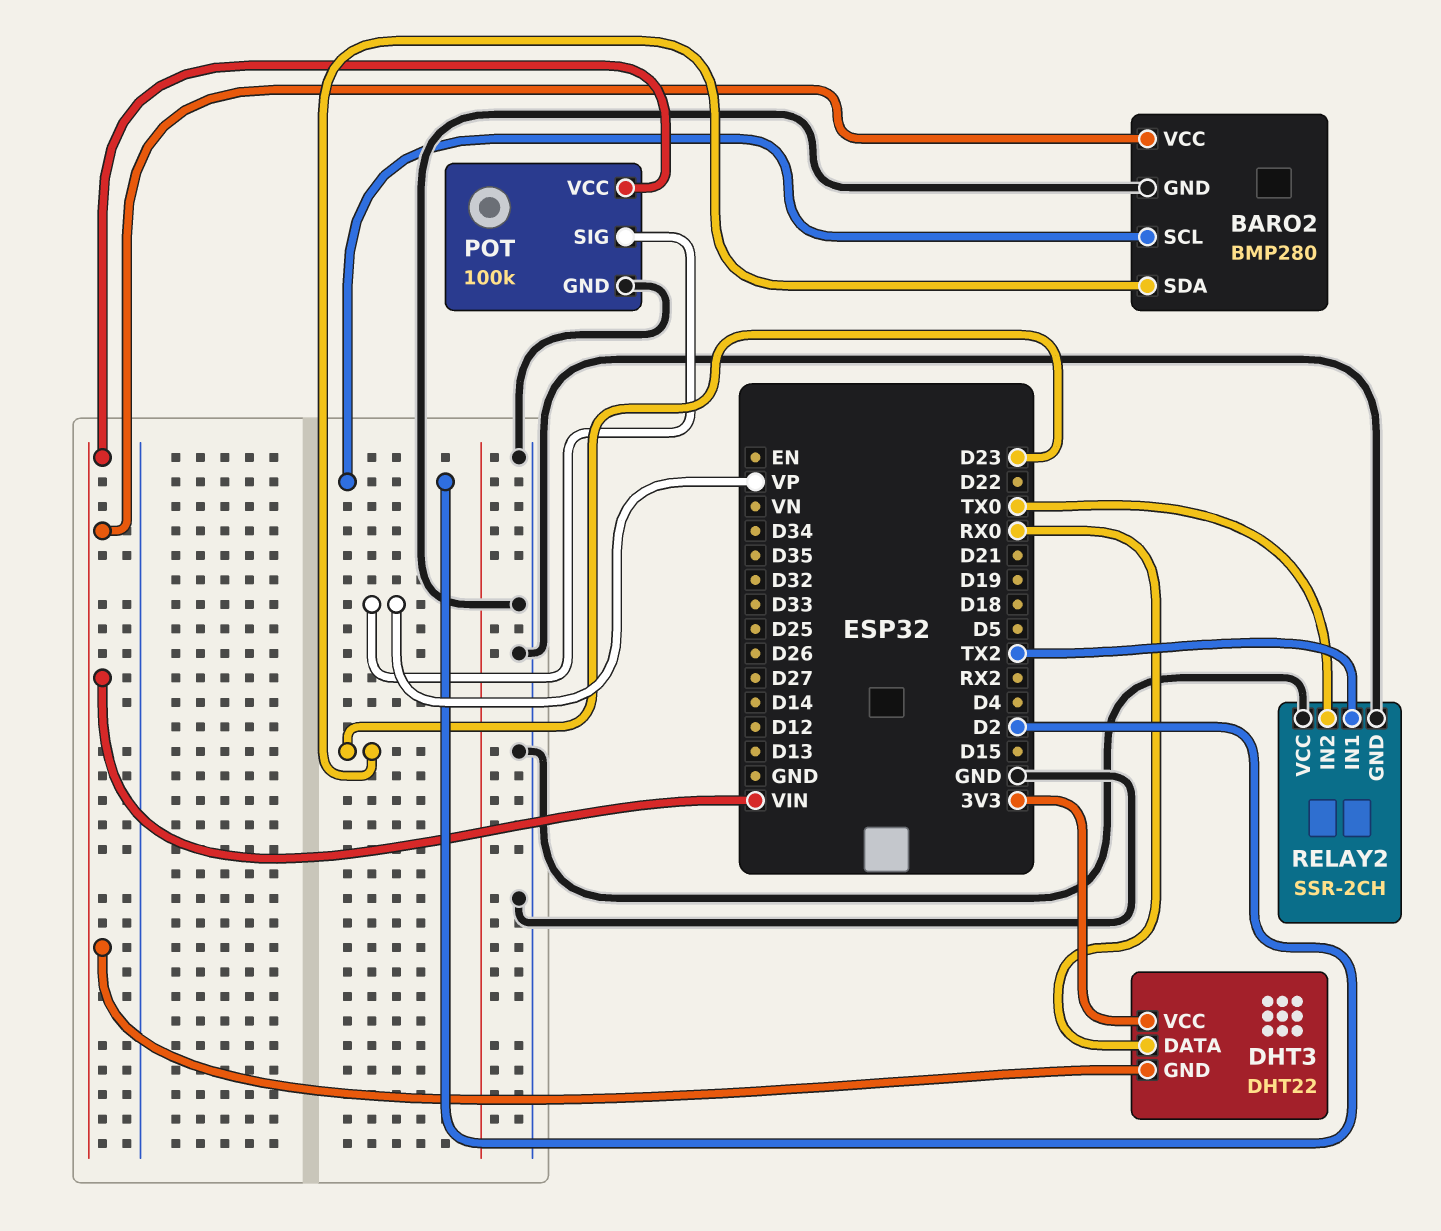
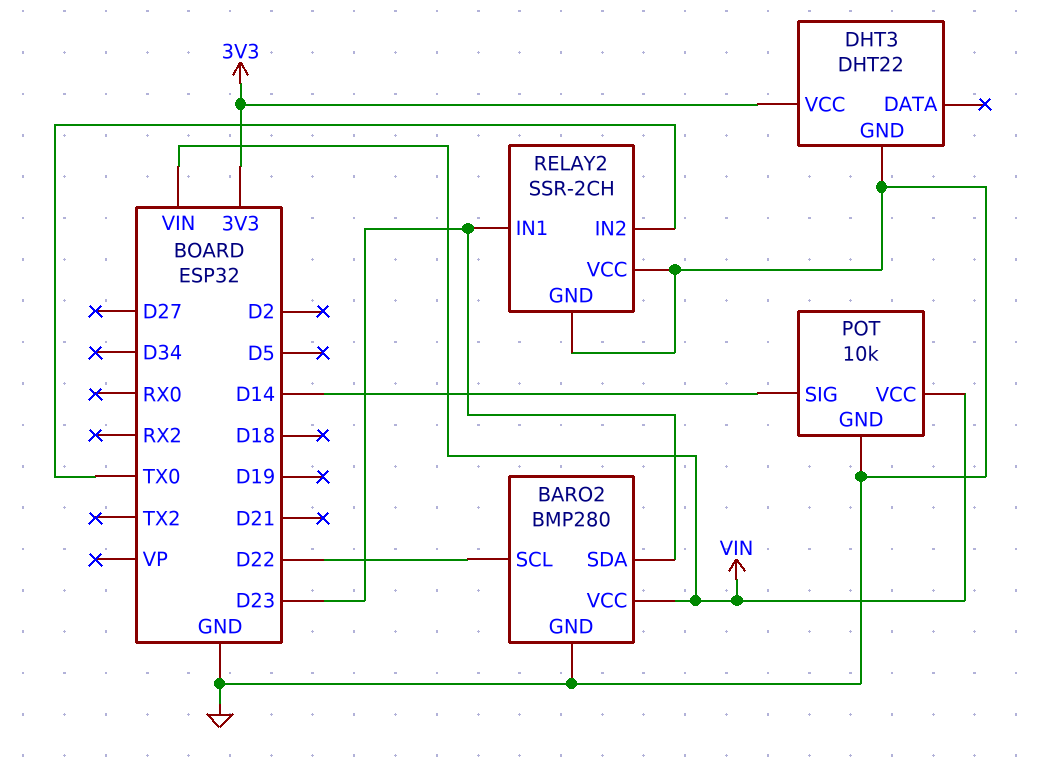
BARO2 pin SCL: D2 -> D22
DHT3 pin DATA: RX0 -> none
DHT3 pin GND: VIN -> GND
POT: 100k -> 10k
POT pin SIG: VP -> D14
RELAY2 pin IN1: TX2 -> D23

